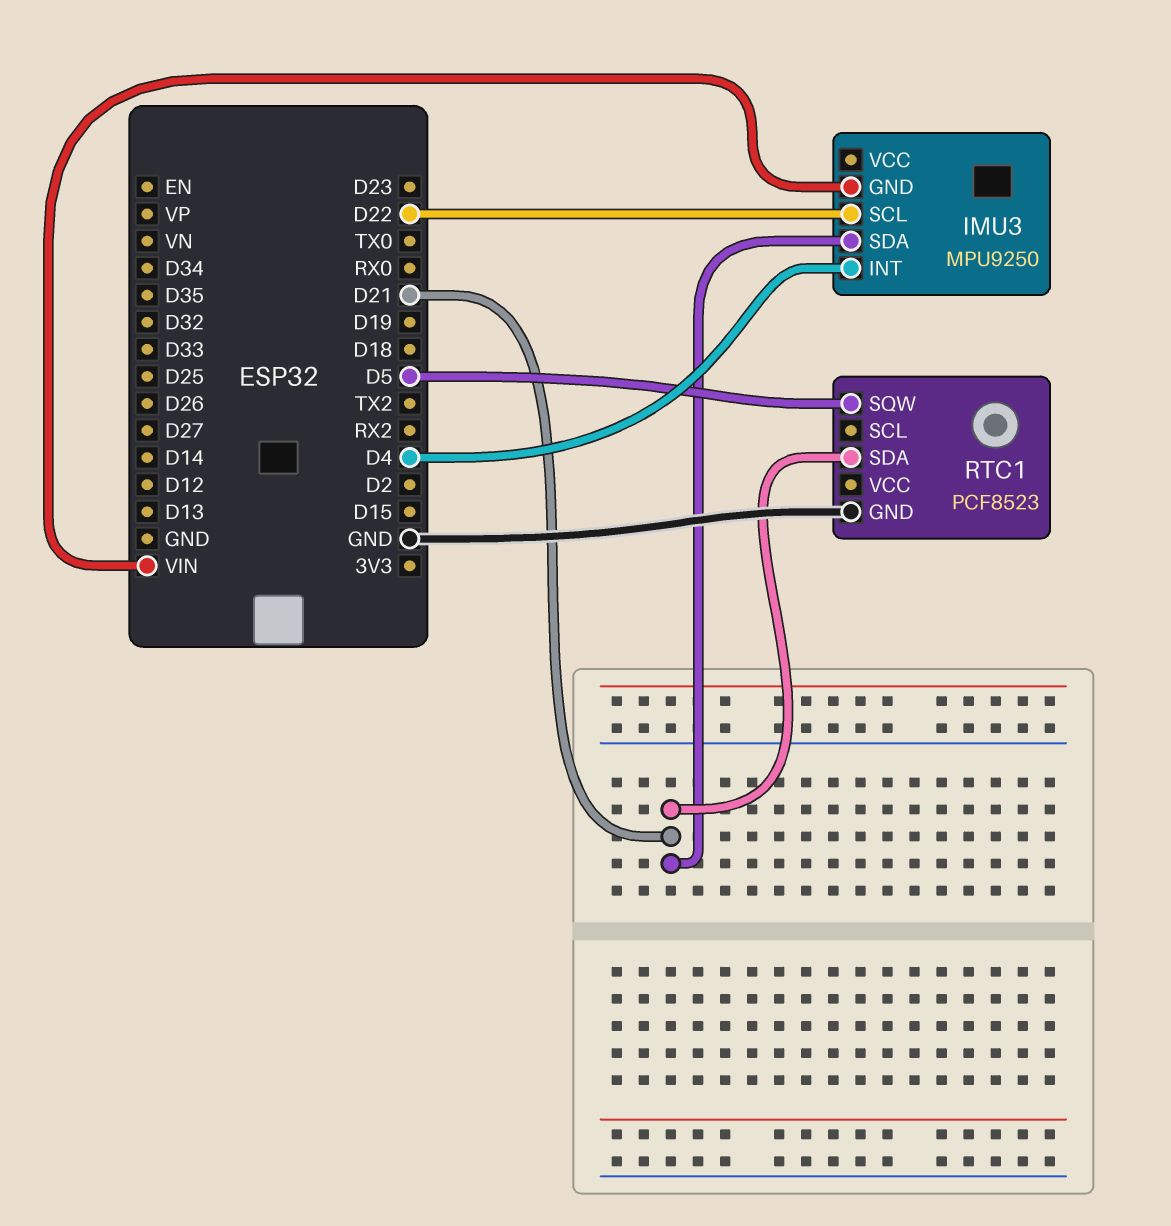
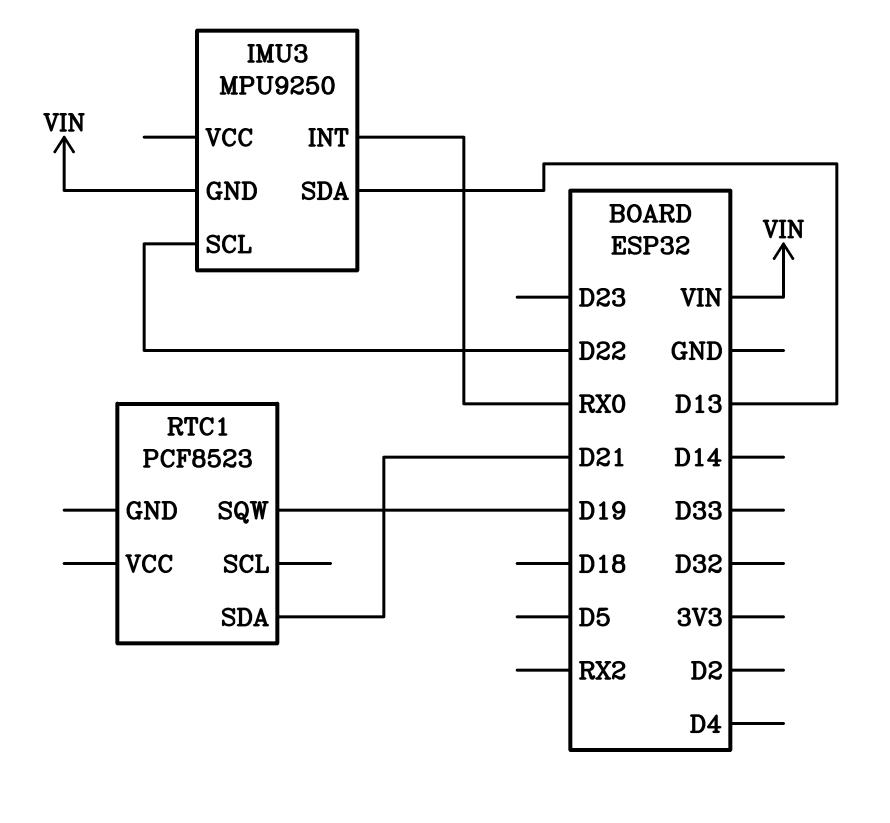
IMU3 pin INT: D4 -> RX0
IMU3 pin SDA: D21 -> D13
RTC1 pin GND: GND -> none
RTC1 pin SQW: D5 -> D19

